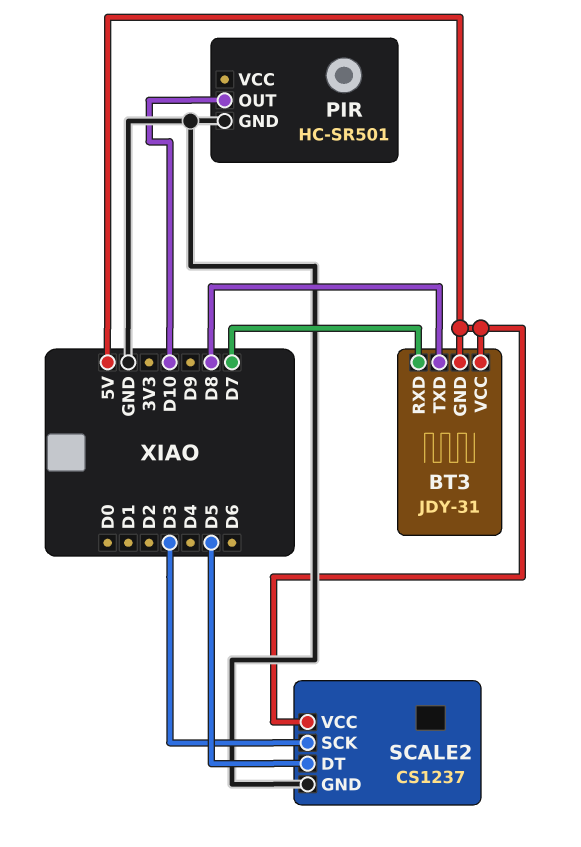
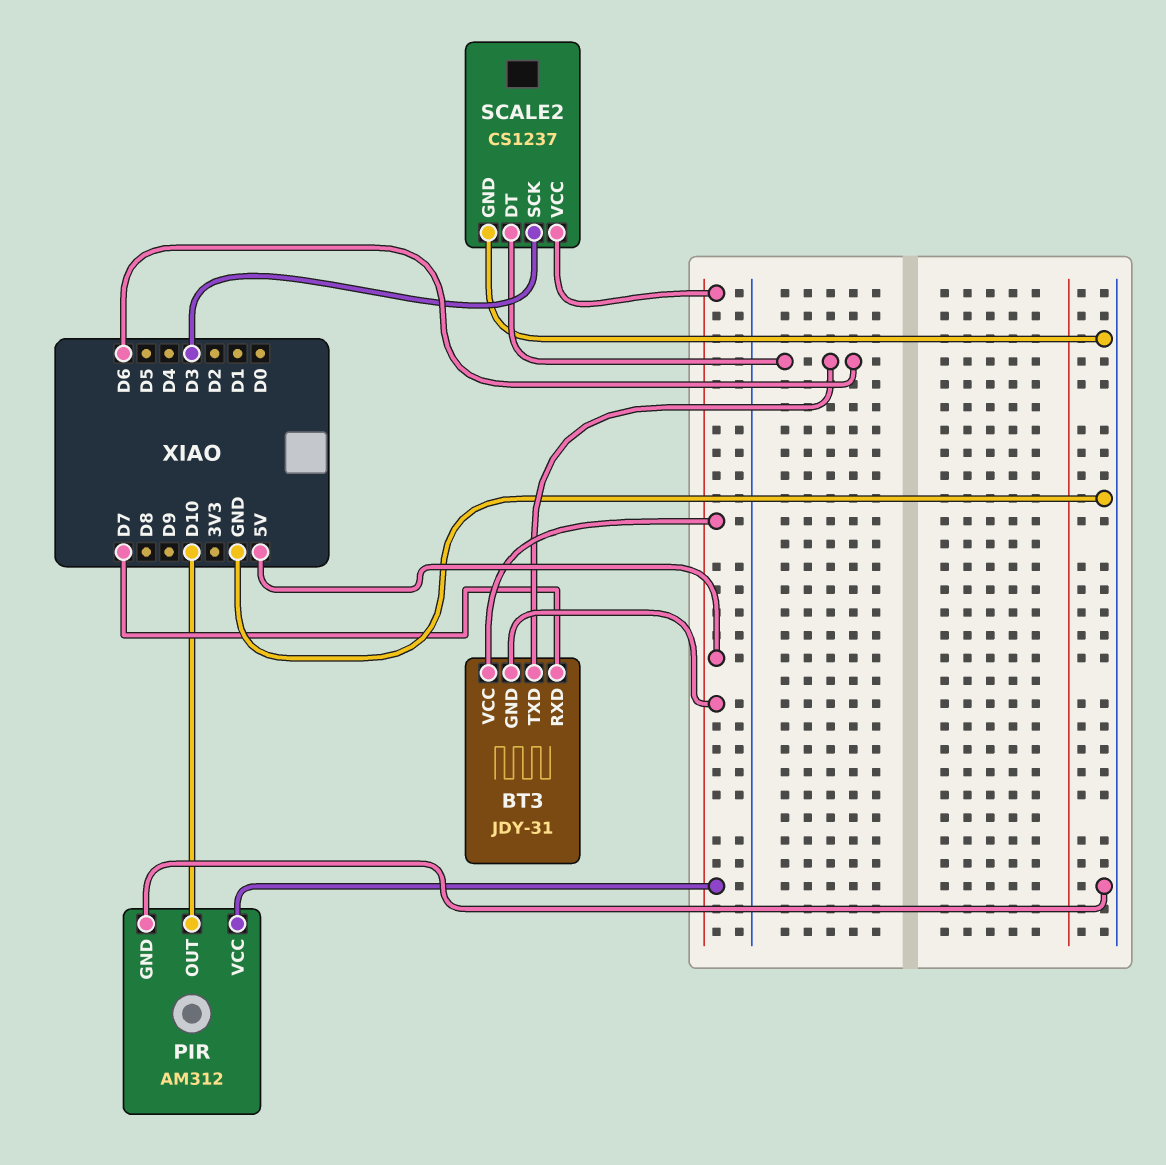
BT3 pin TXD: D8 -> D6
PIR: HC-SR501 -> AM312
PIR pin VCC: none -> 5V
SCALE2 pin DT: D5 -> D6

